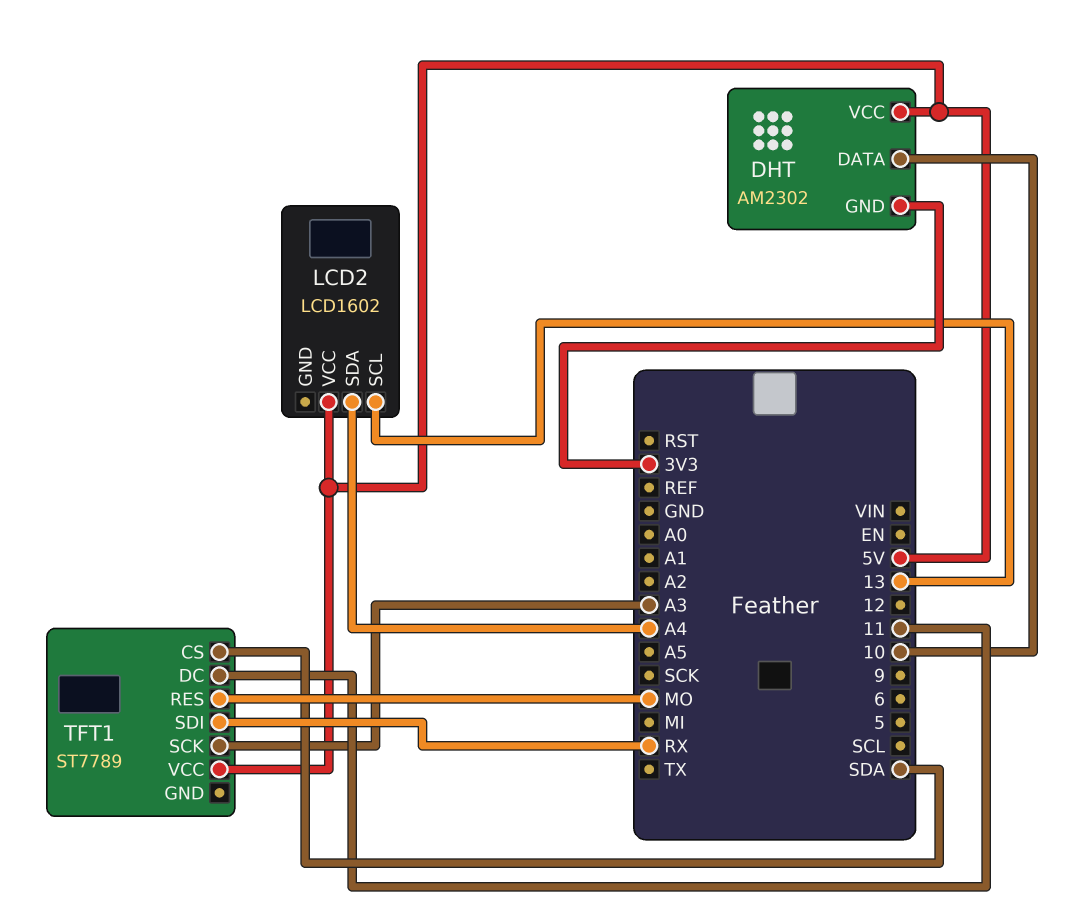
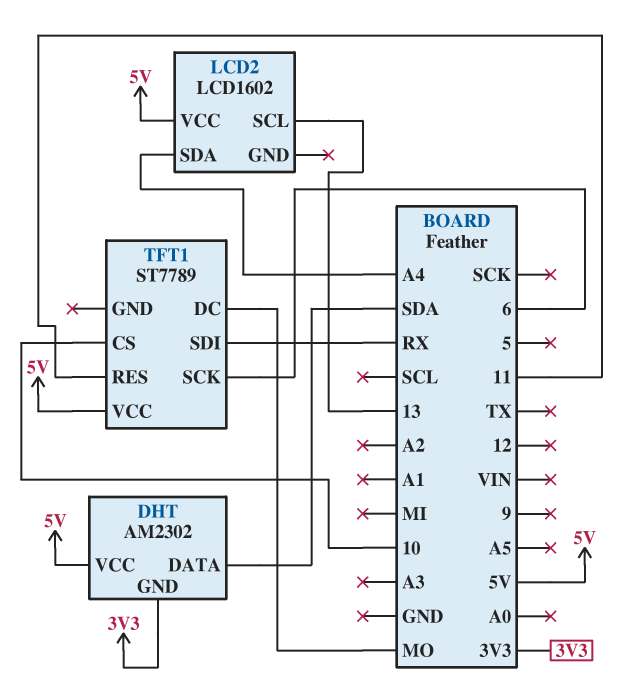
DHT pin DATA: 10 -> SDA
TFT1 pin CS: SDA -> 10
TFT1 pin DC: 11 -> MO
TFT1 pin RES: MO -> 11
TFT1 pin SCK: A3 -> 6

